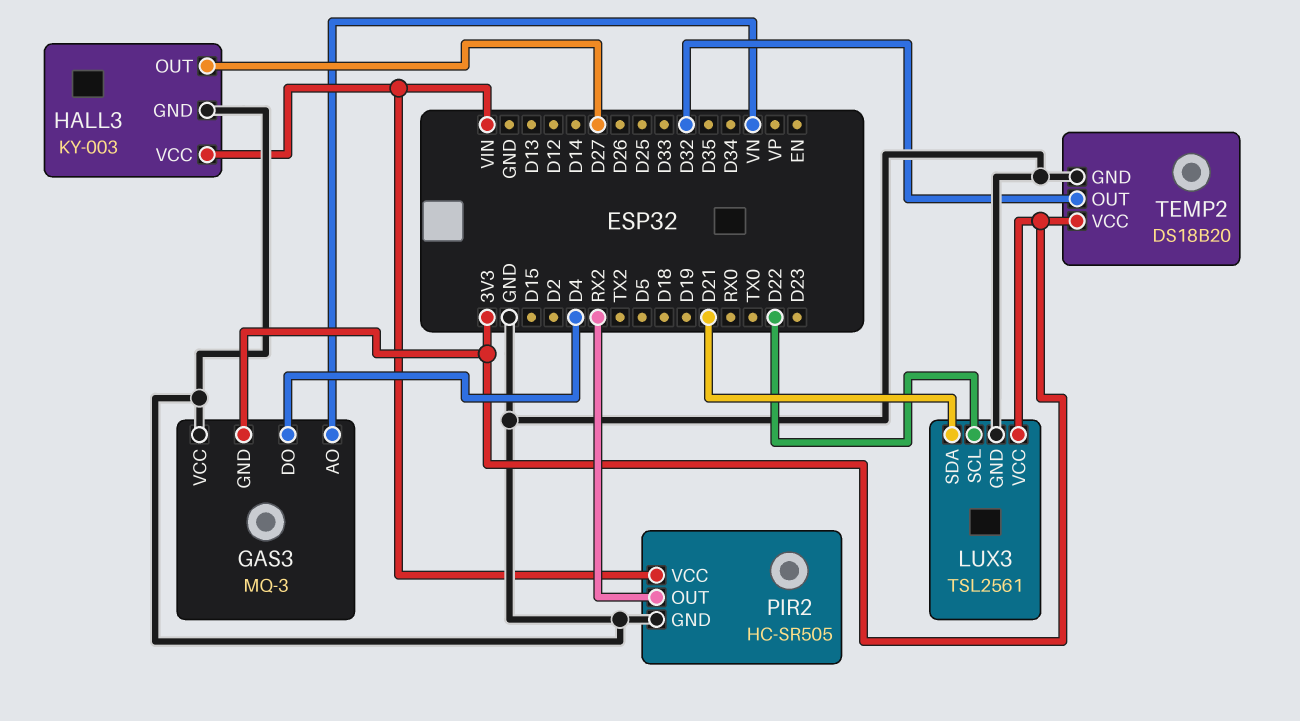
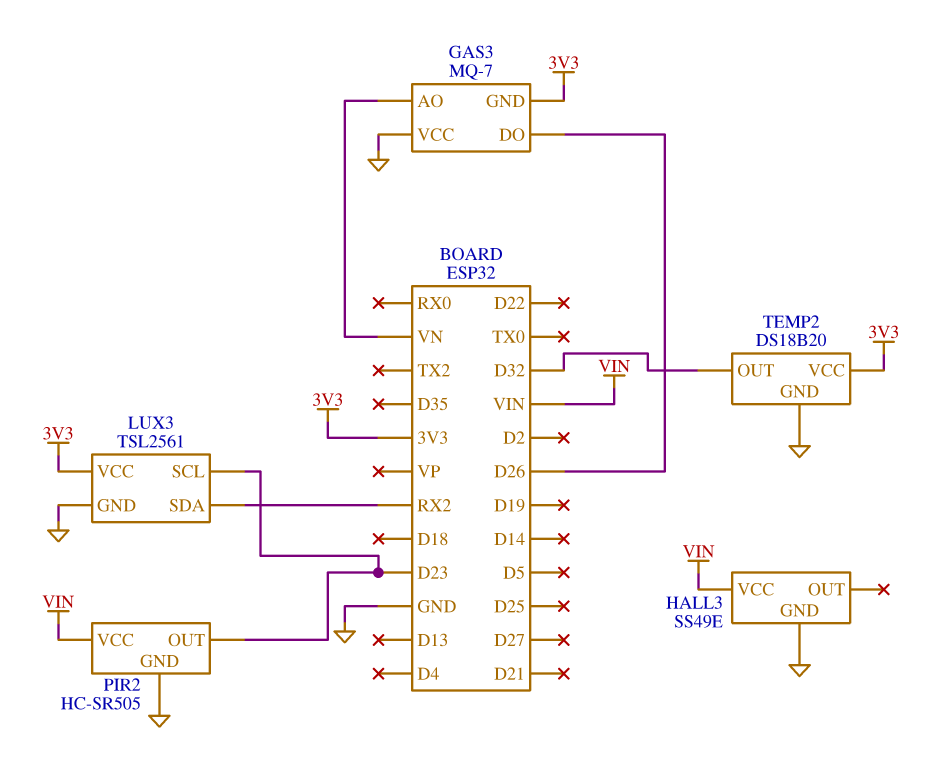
GAS3: MQ-3 -> MQ-7
GAS3 pin DO: D4 -> D26
HALL3: KY-003 -> SS49E
HALL3 pin OUT: D27 -> none
LUX3 pin SCL: D22 -> D23
LUX3 pin SDA: D21 -> RX2
PIR2 pin OUT: RX2 -> D23

